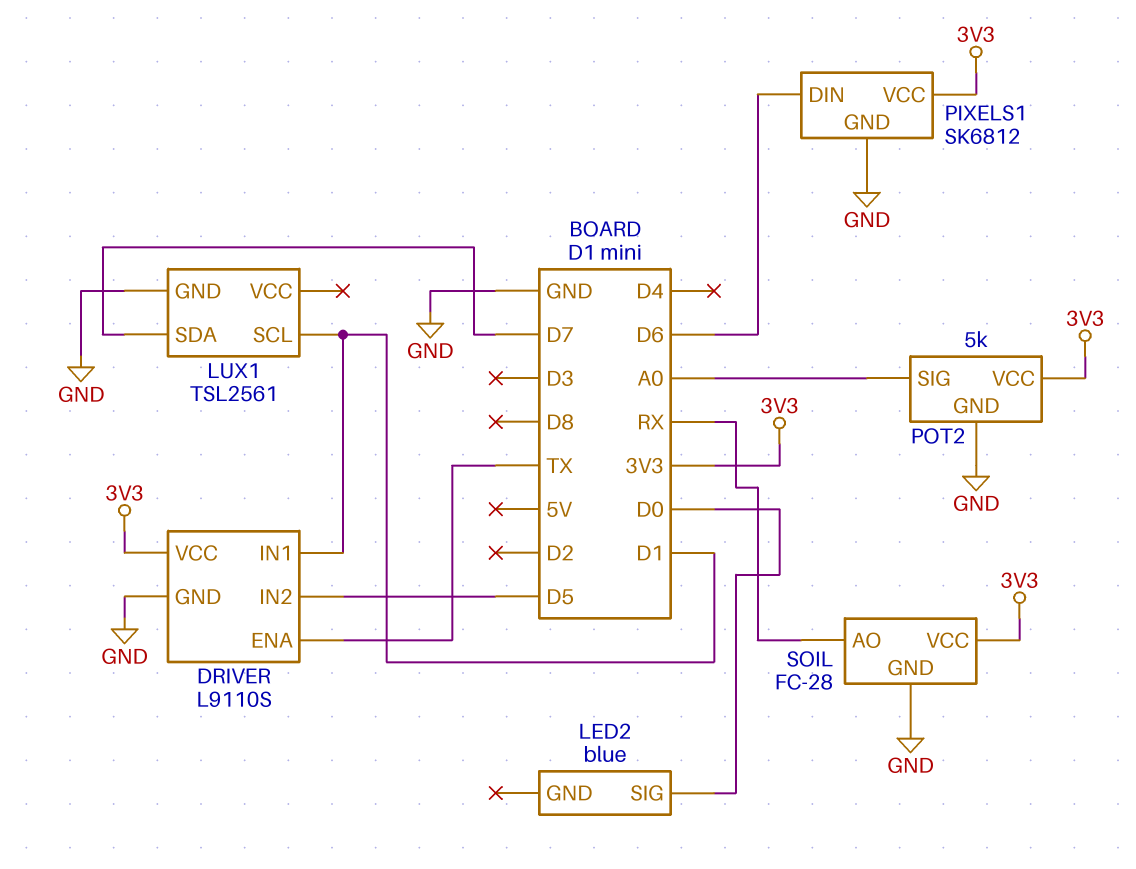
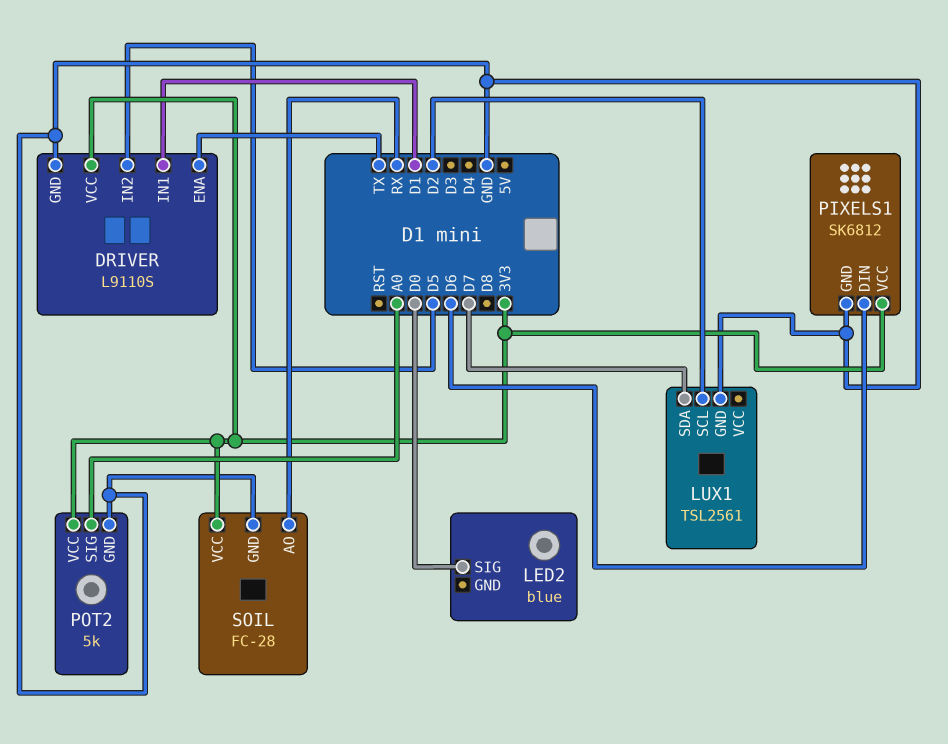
LUX1 pin SCL: D1 -> D2

